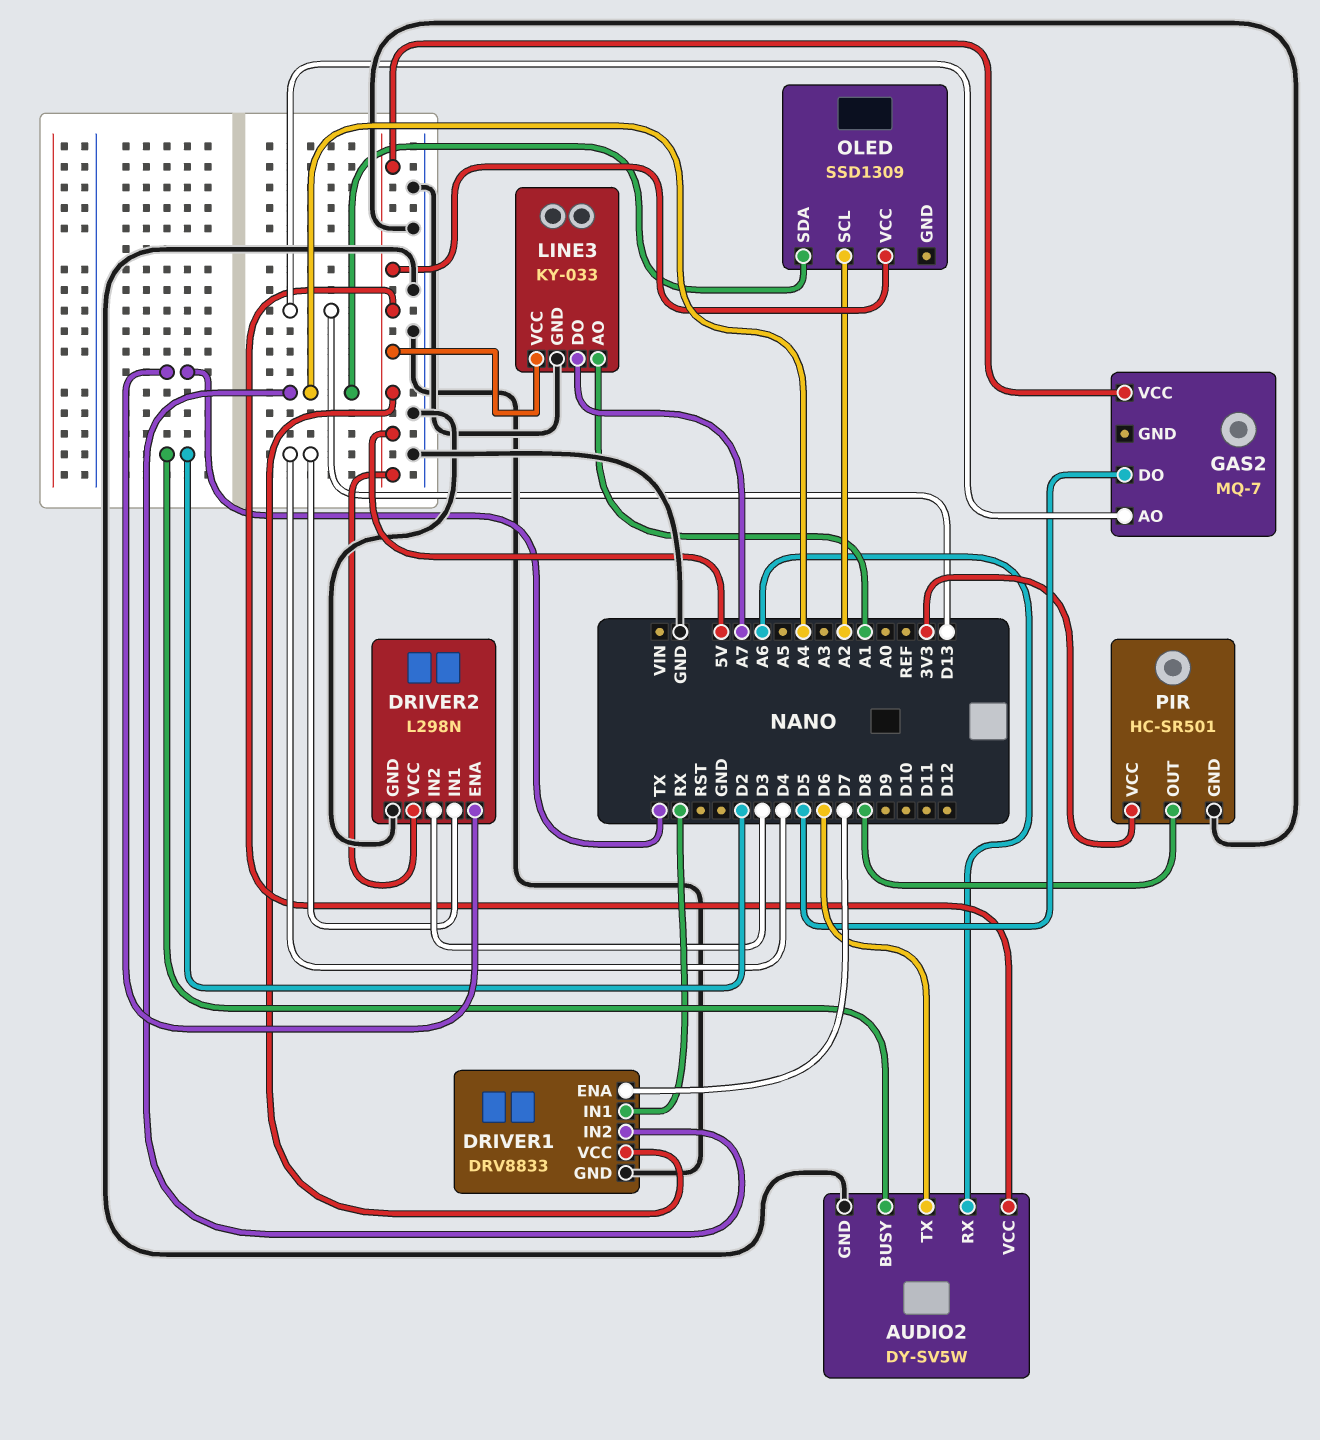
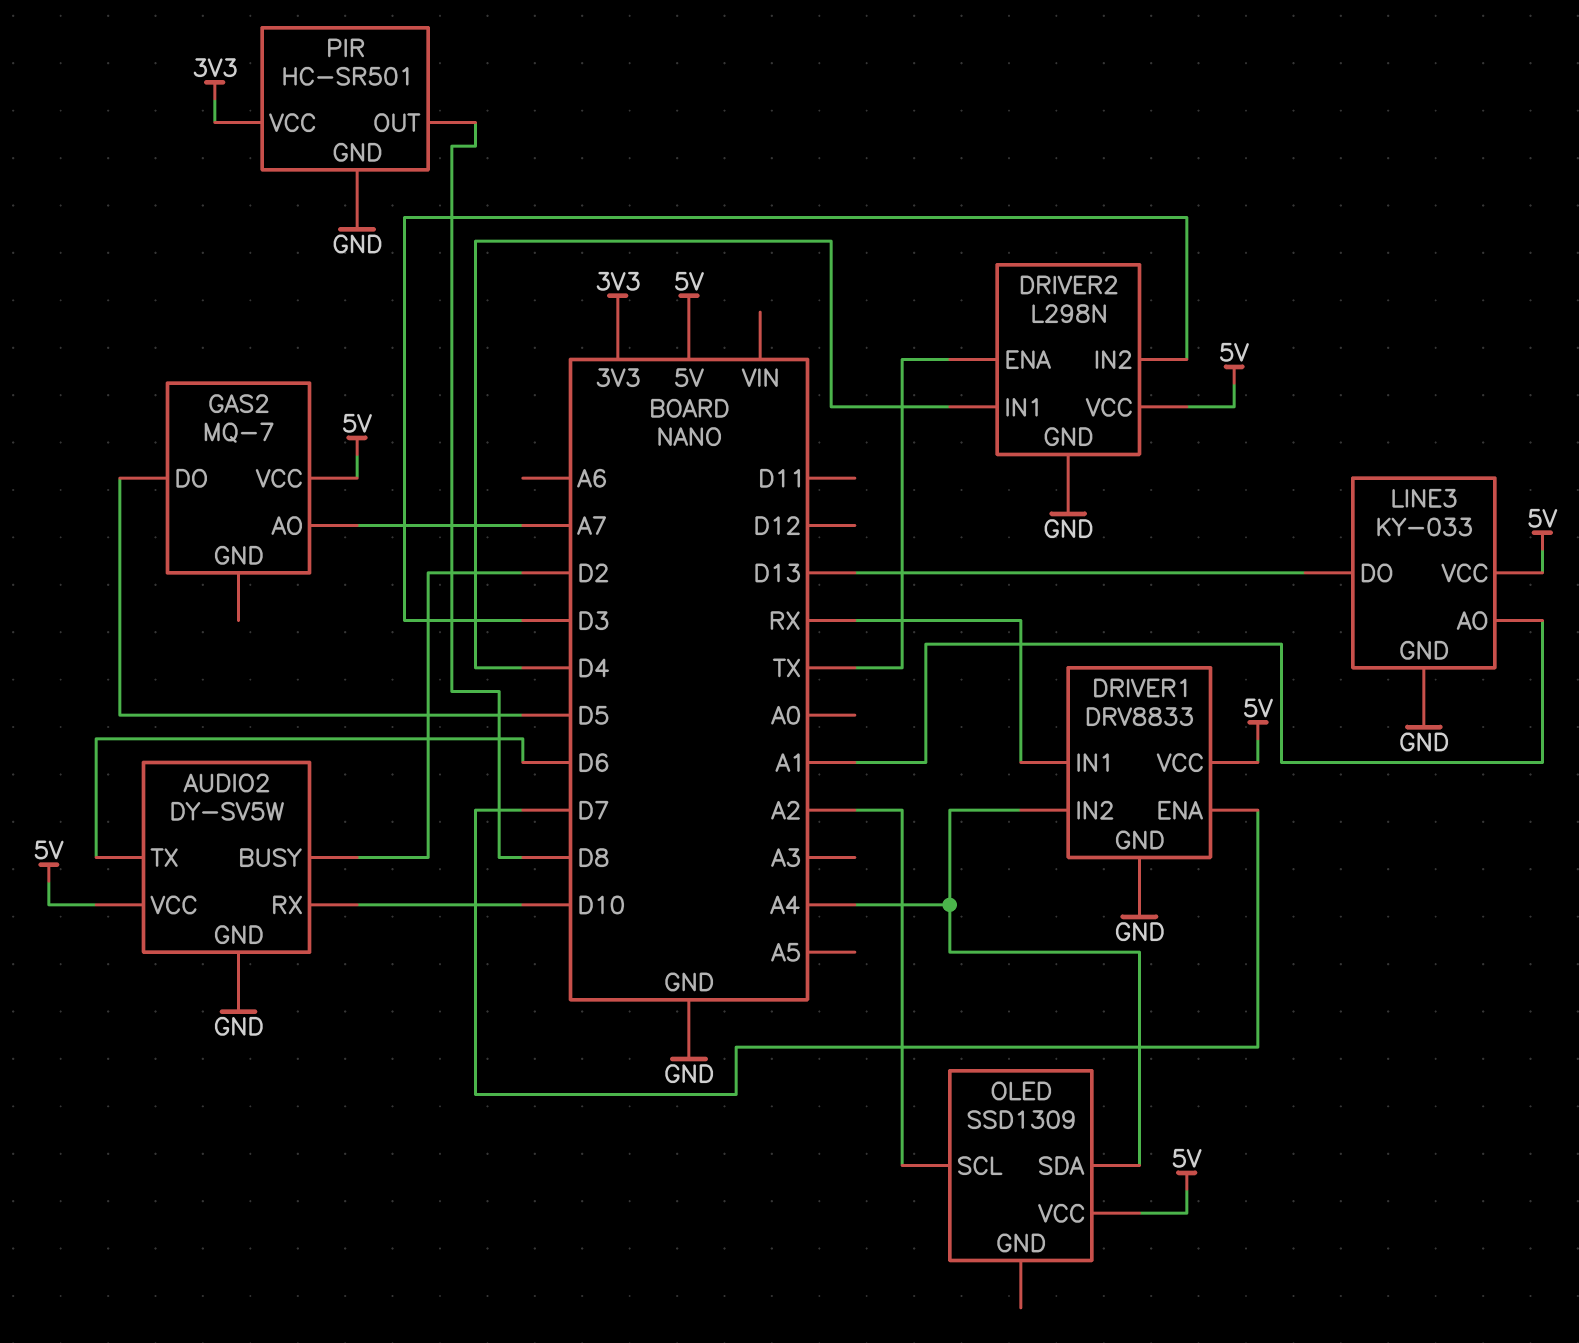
AUDIO2 pin RX: A6 -> D10
GAS2 pin AO: D13 -> A7
LINE3 pin DO: A7 -> D13

